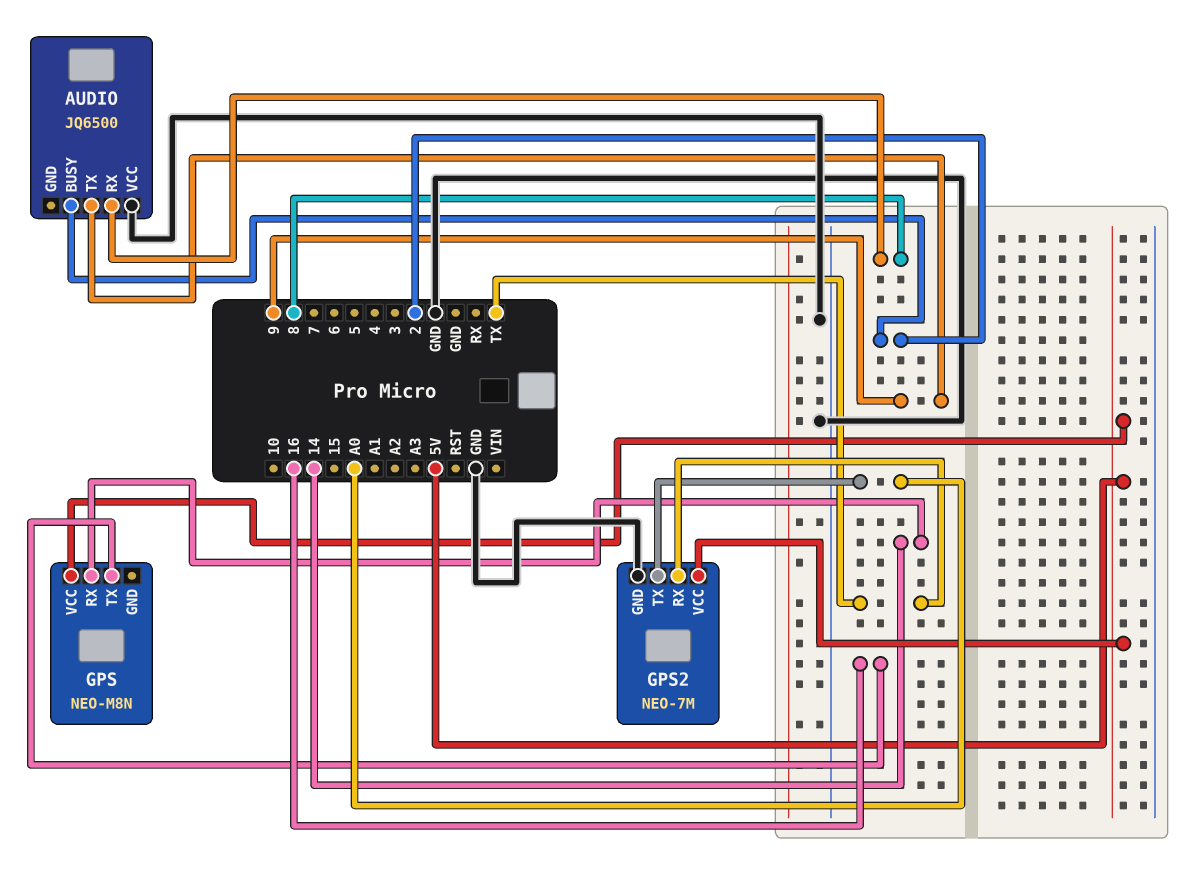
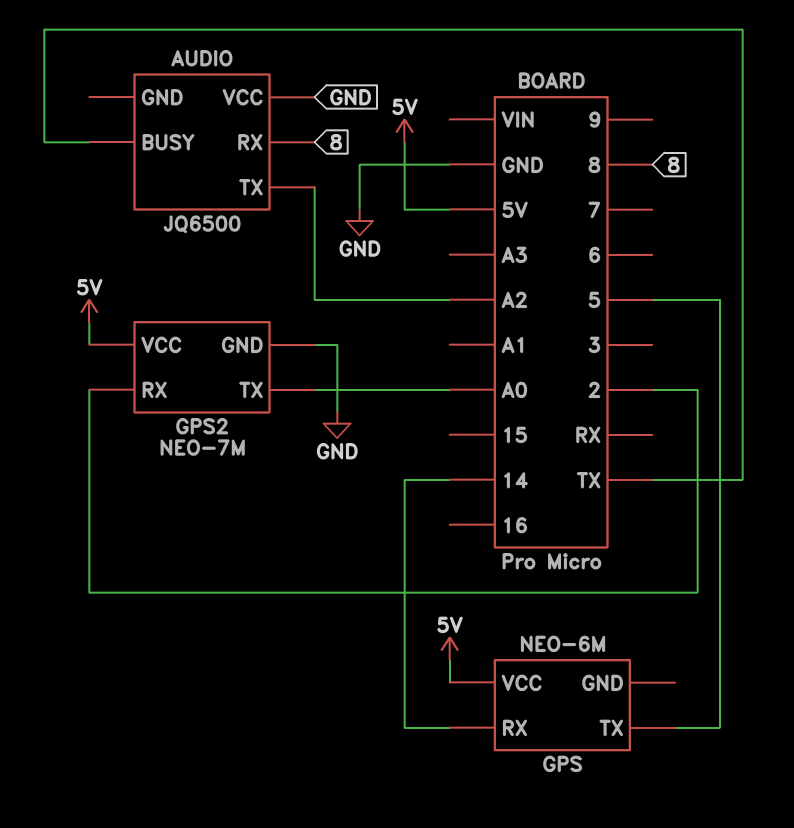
AUDIO pin BUSY: 2 -> TX
AUDIO pin TX: 9 -> A2
GPS: NEO-M8N -> NEO-6M
GPS pin TX: 16 -> 5
GPS2 pin RX: TX -> 2

